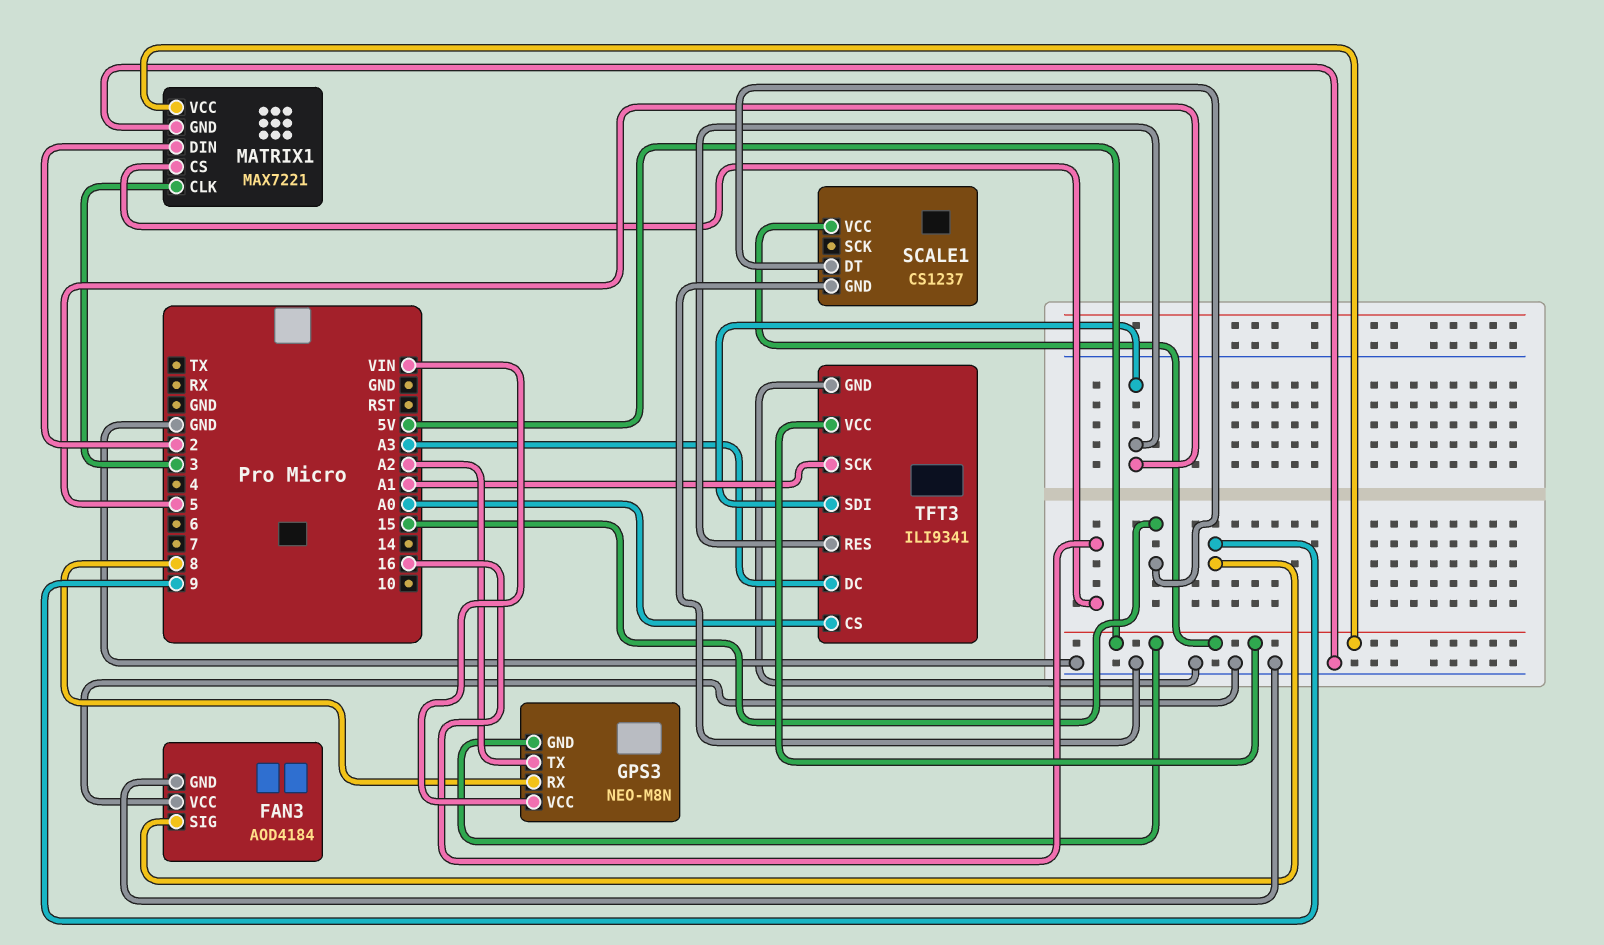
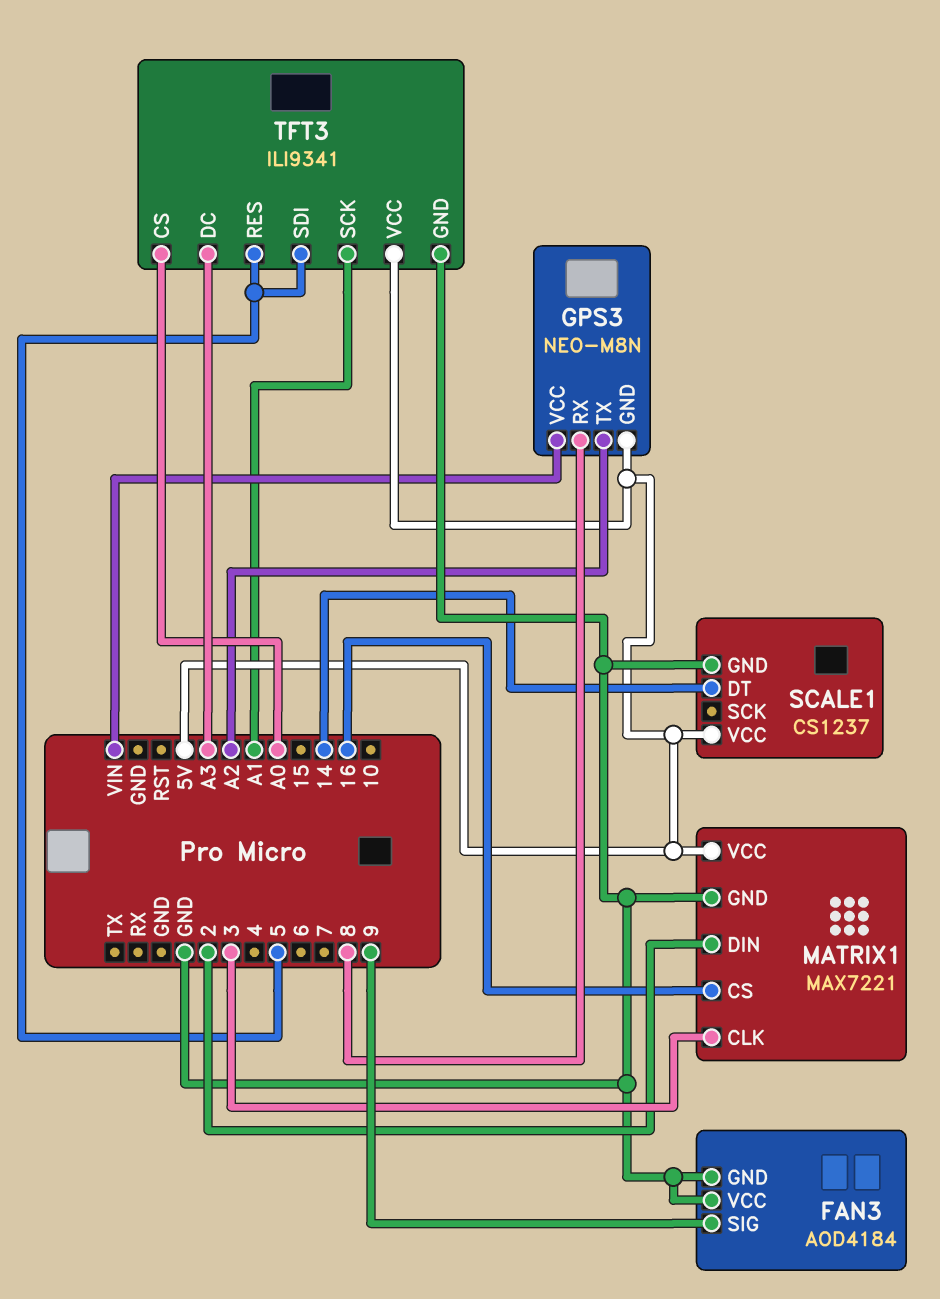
SCALE1 pin DT: 15 -> 14

